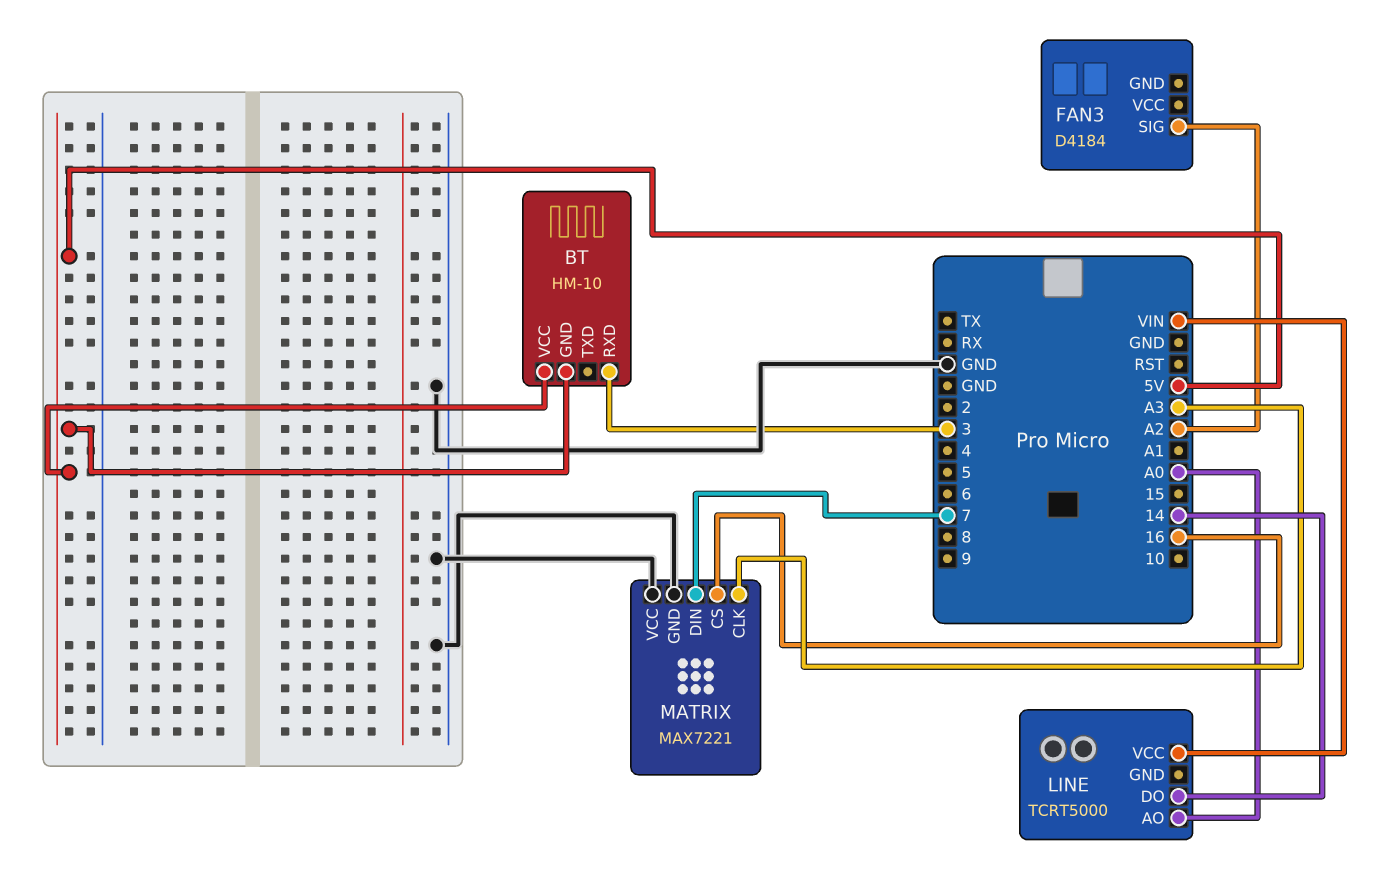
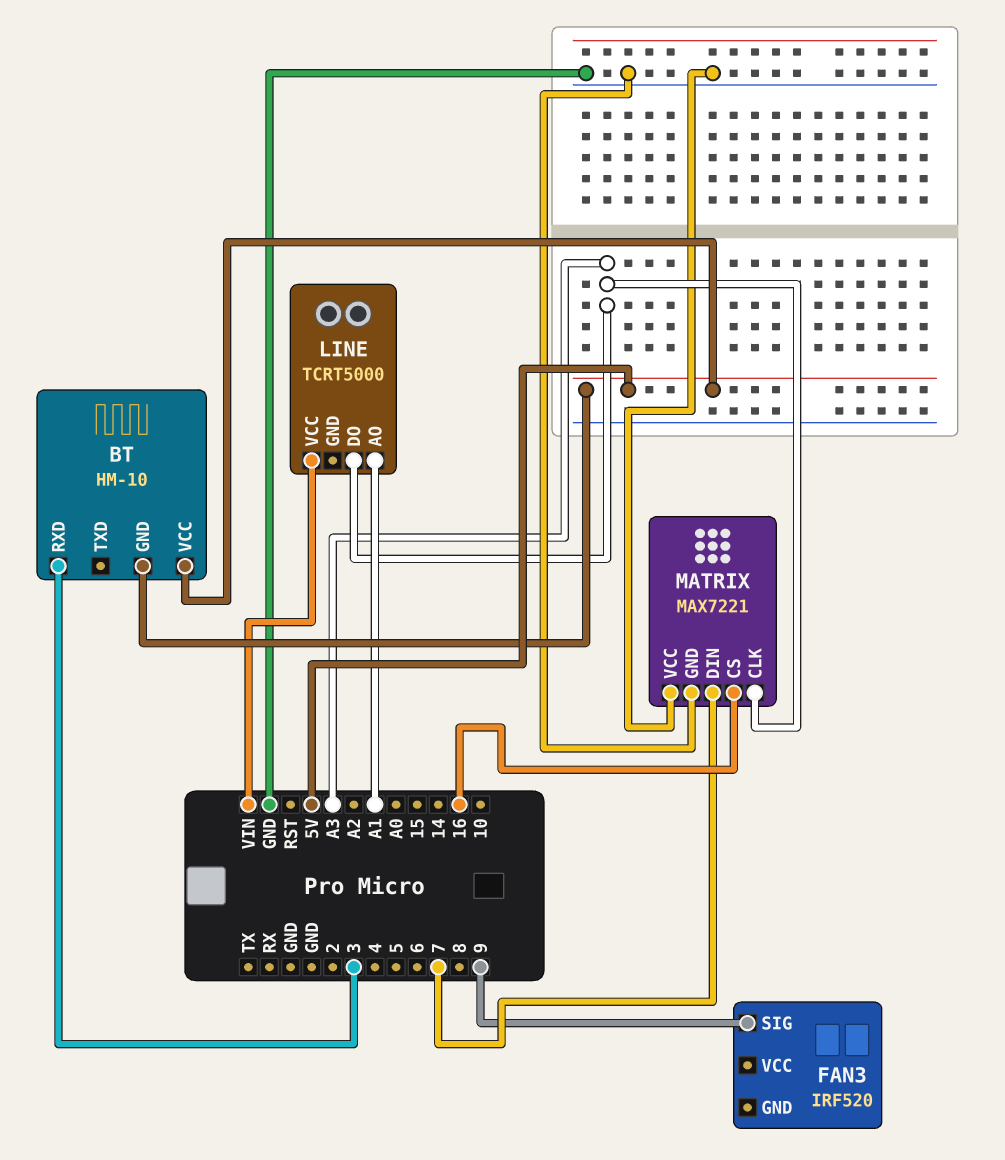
FAN3: D4184 -> IRF520
FAN3 pin SIG: A2 -> 9
LINE pin AO: A0 -> A1
LINE pin DO: 14 -> A3

